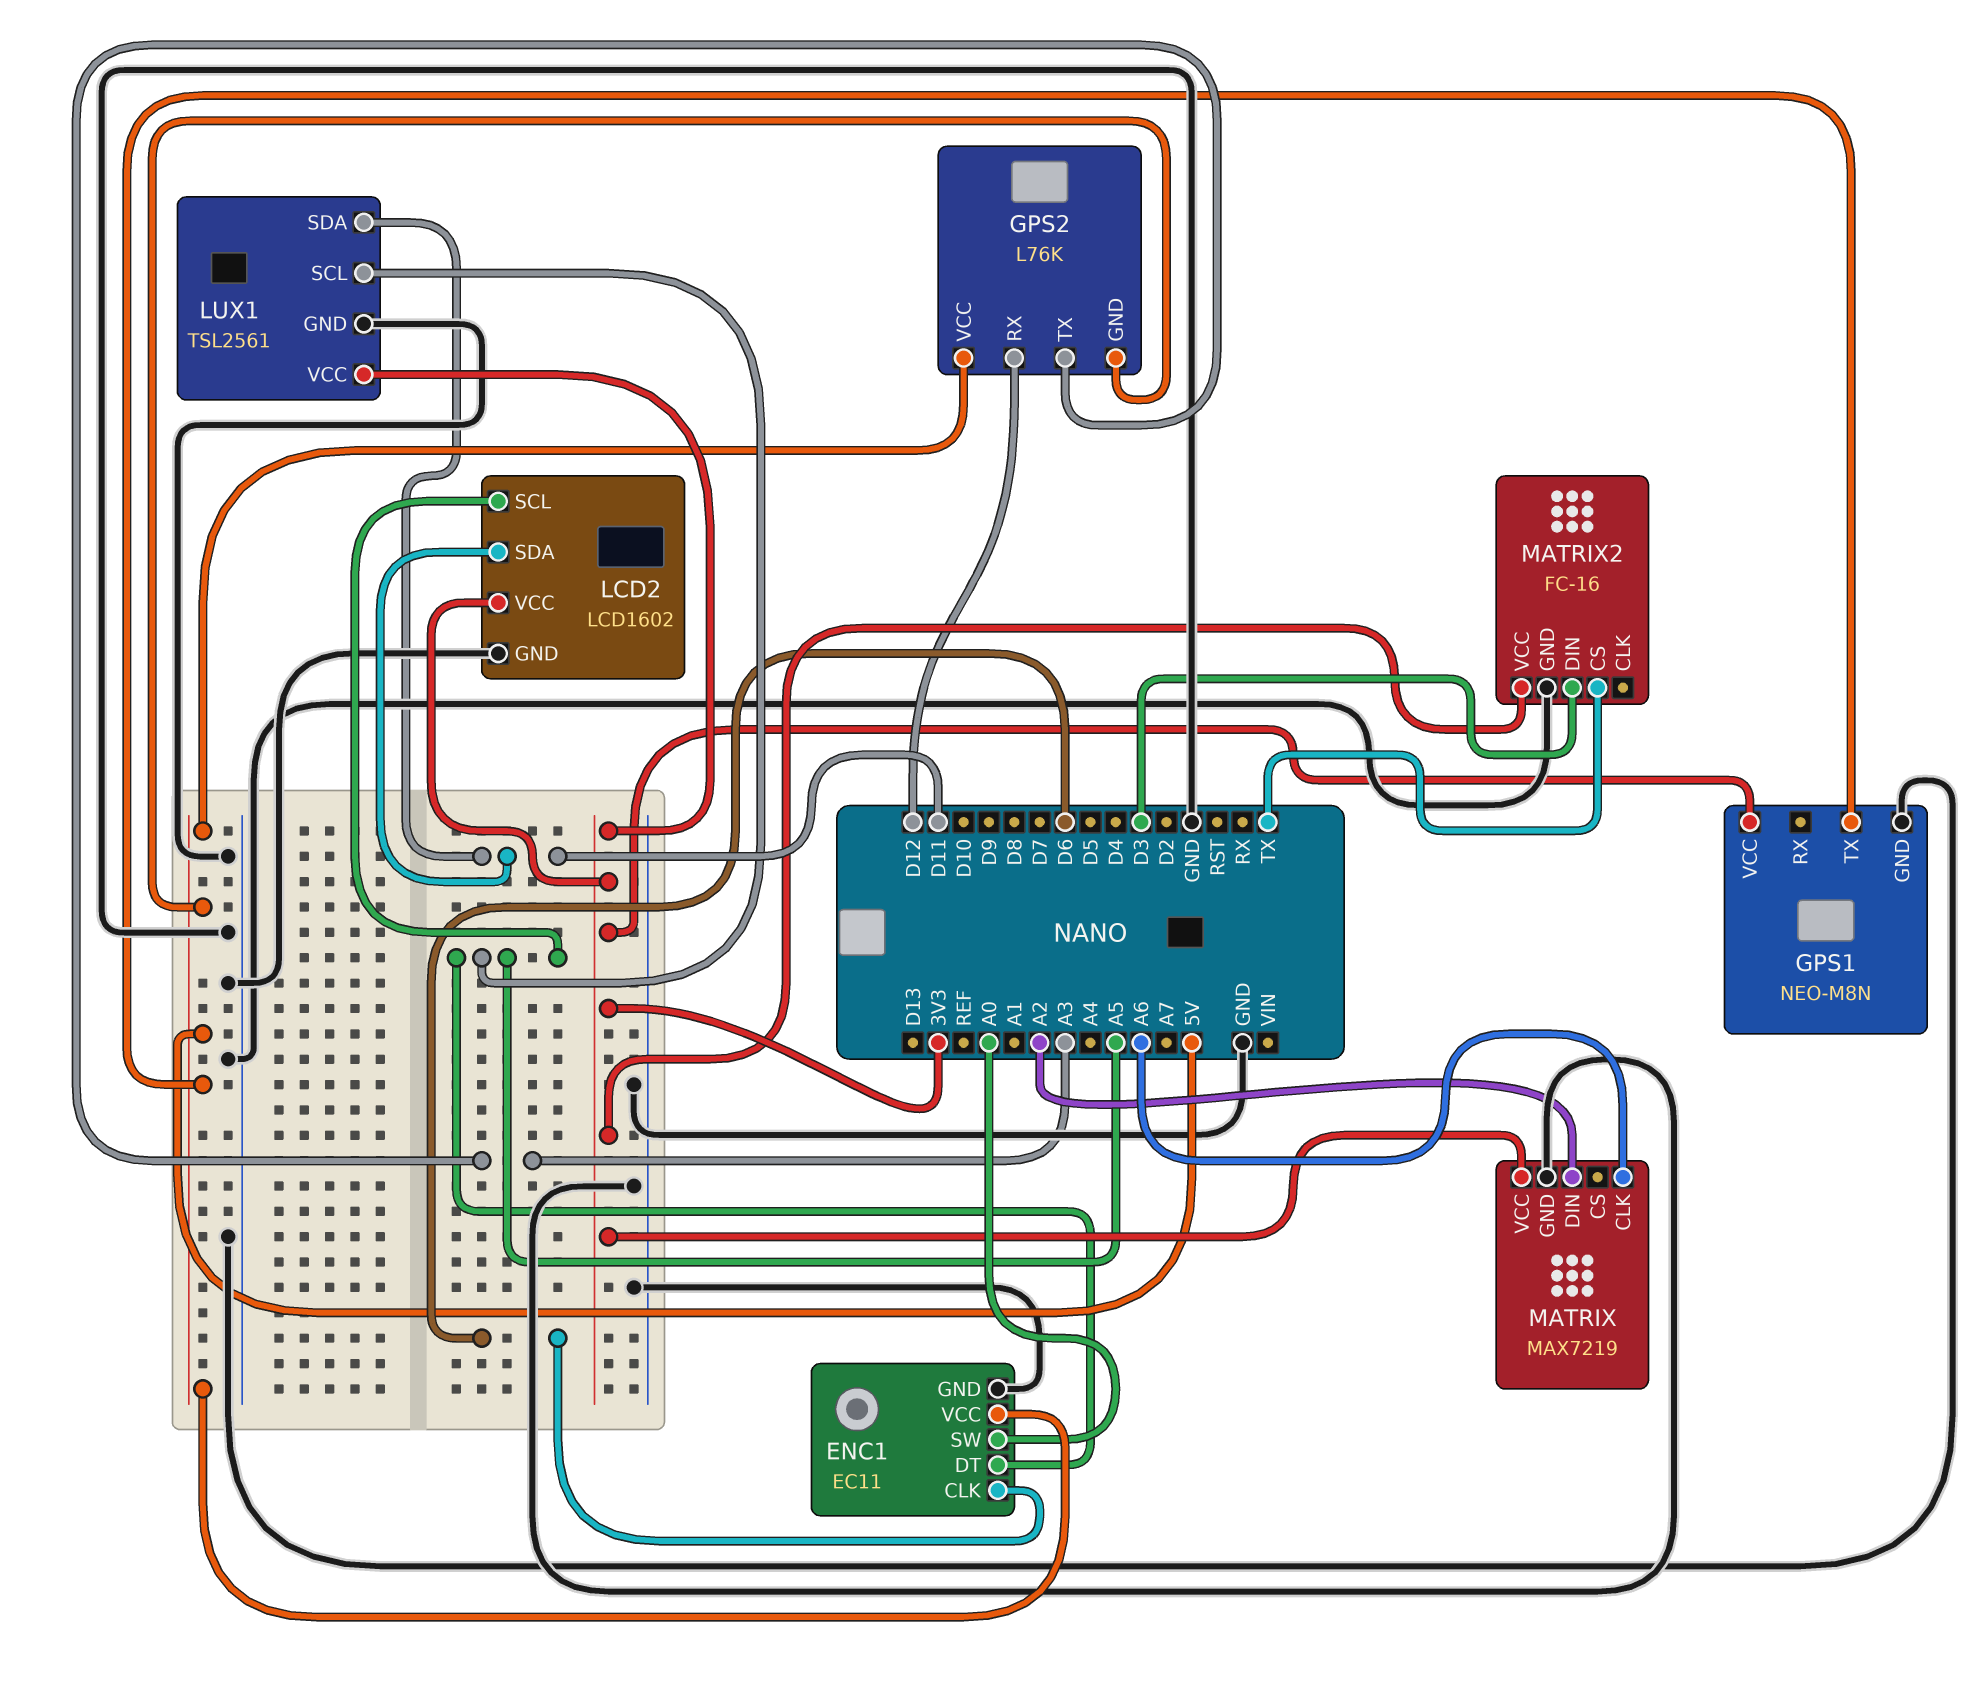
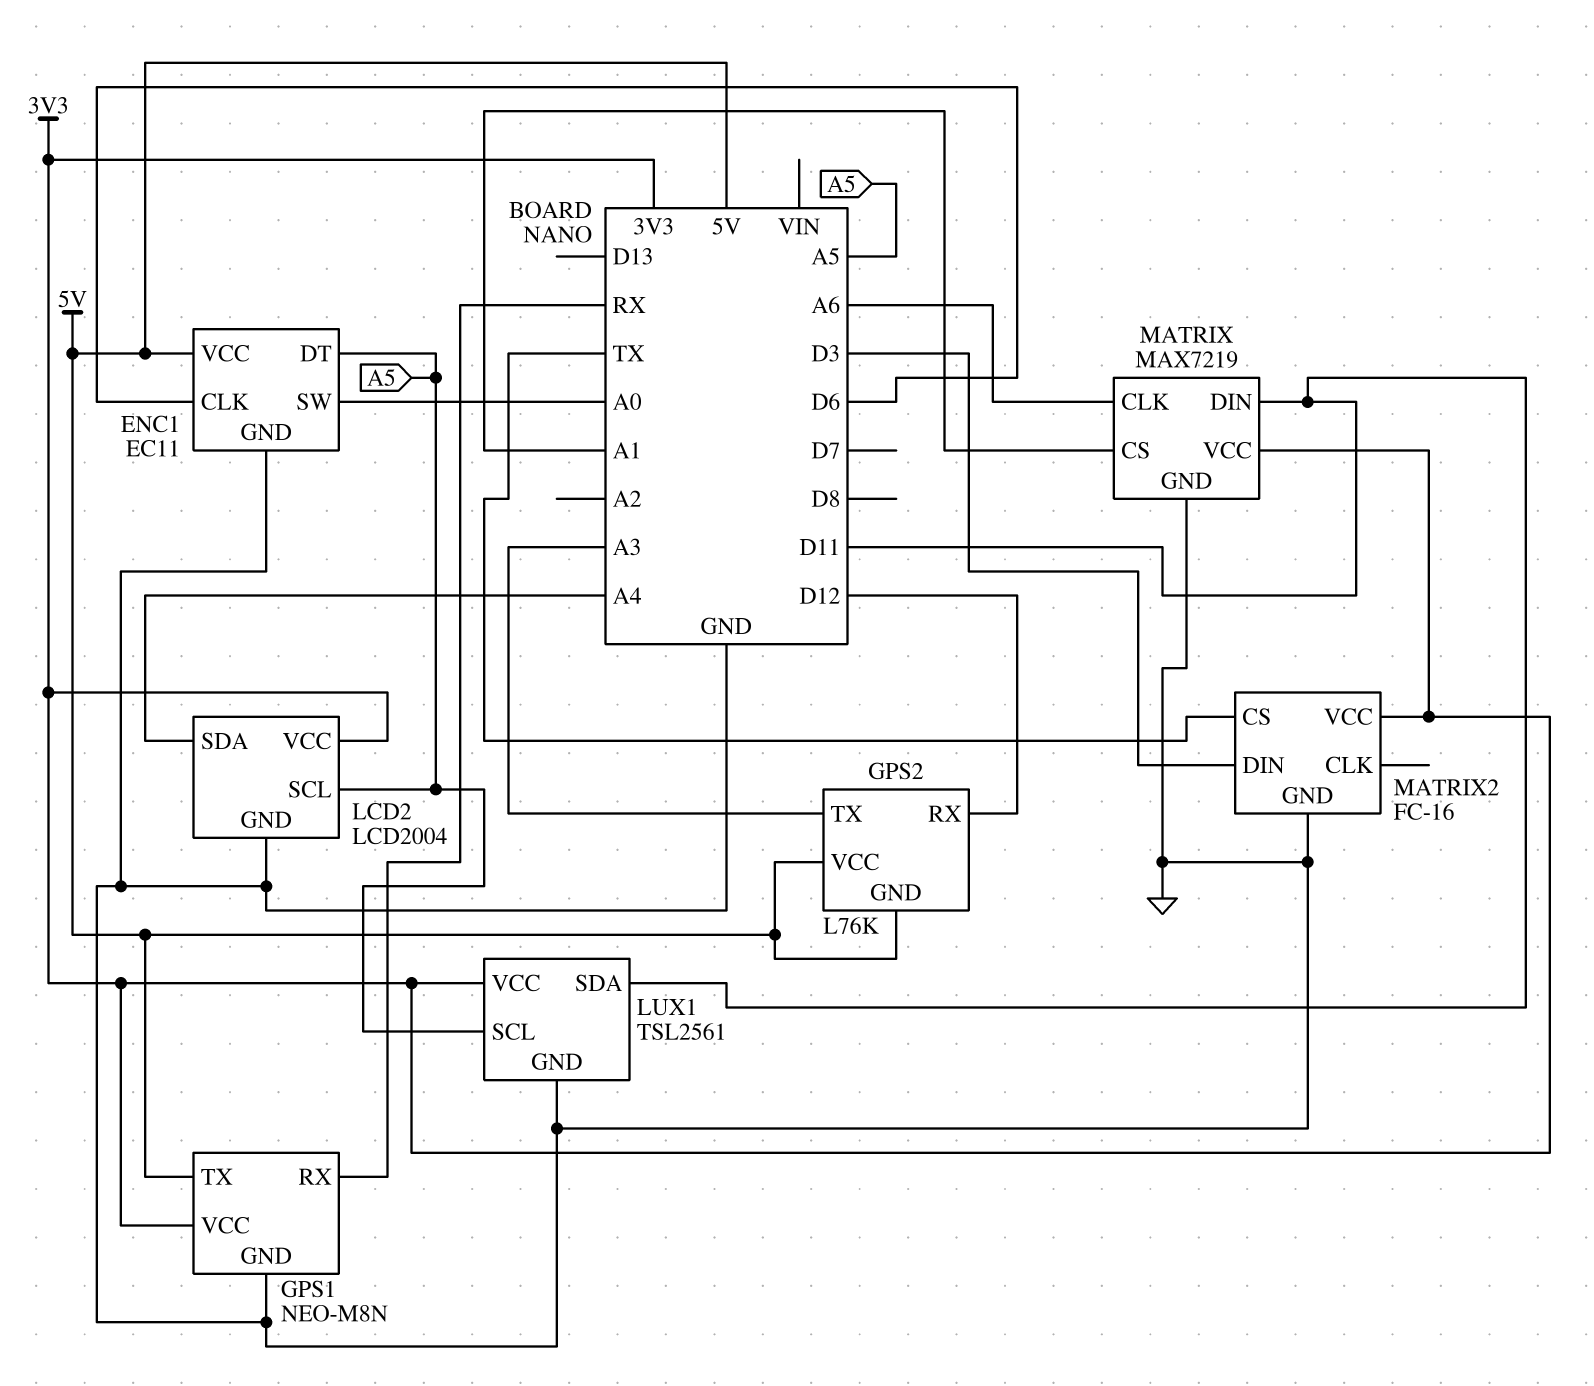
GPS1 pin RX: none -> RX
LCD2: LCD1602 -> LCD2004
LCD2 pin SDA: D11 -> A4
MATRIX pin CS: none -> A1
MATRIX pin DIN: A2 -> D11

